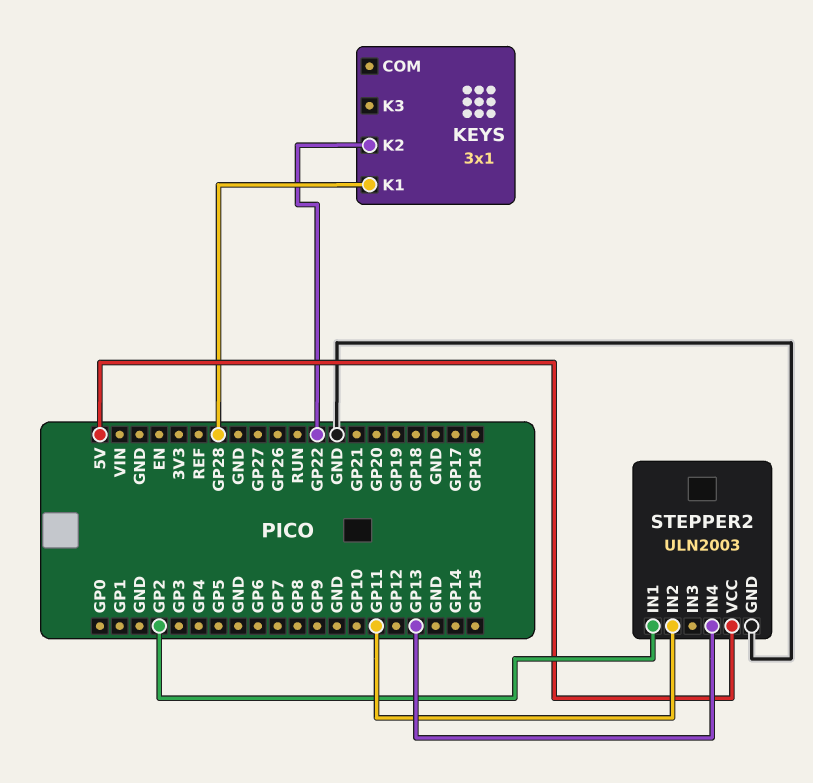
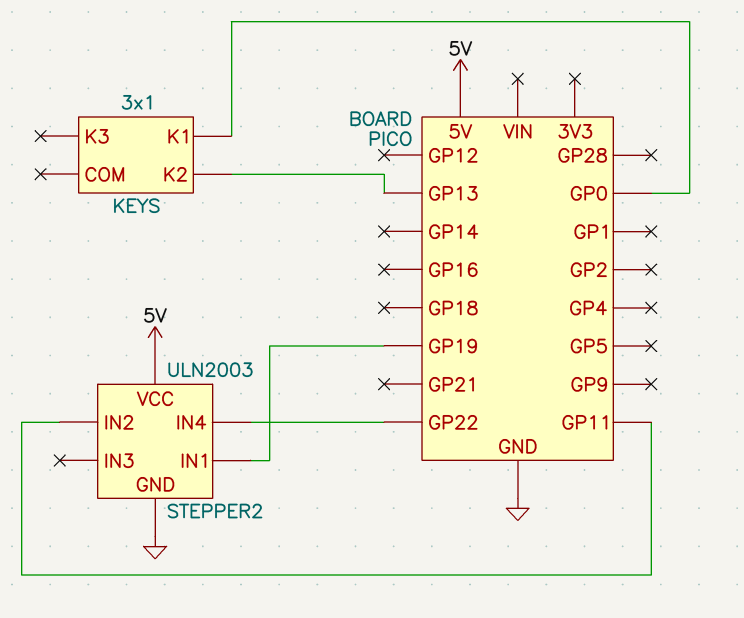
KEYS pin K1: GP28 -> GP0
KEYS pin K2: GP22 -> GP13
STEPPER2 pin IN1: GP2 -> GP19
STEPPER2 pin IN4: GP13 -> GP22

